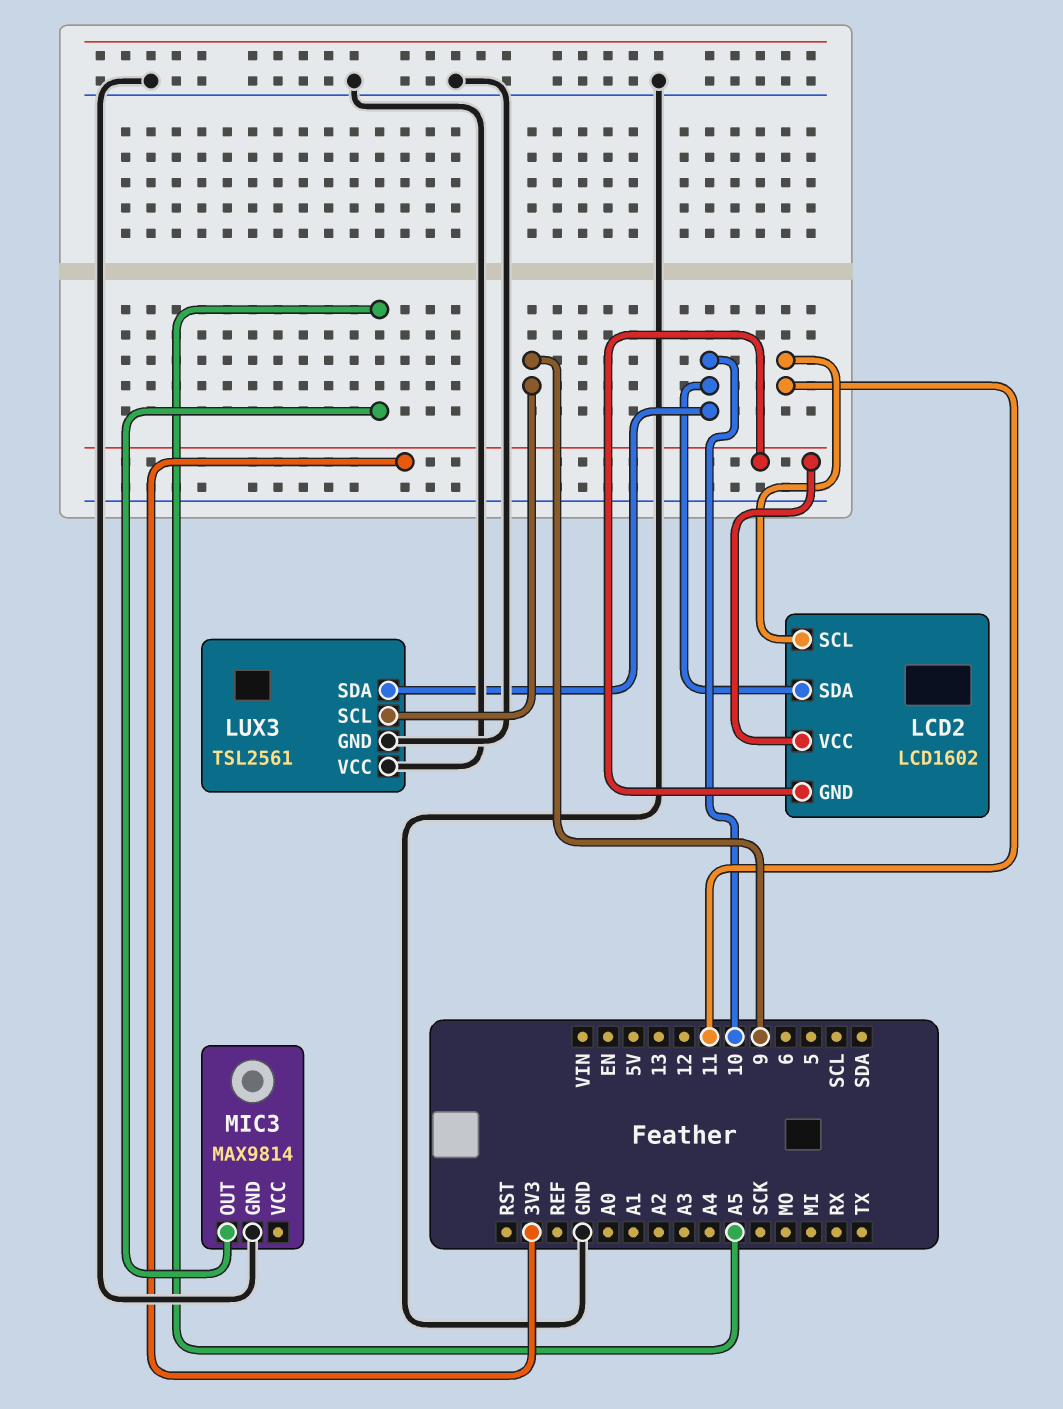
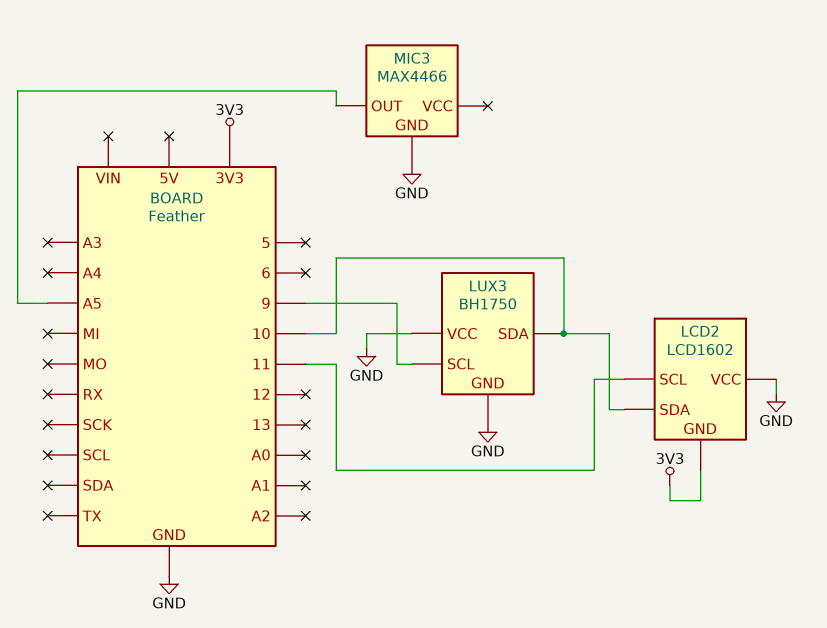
LCD2 pin VCC: 3V3 -> GND
LUX3: TSL2561 -> BH1750
MIC3: MAX9814 -> MAX4466

